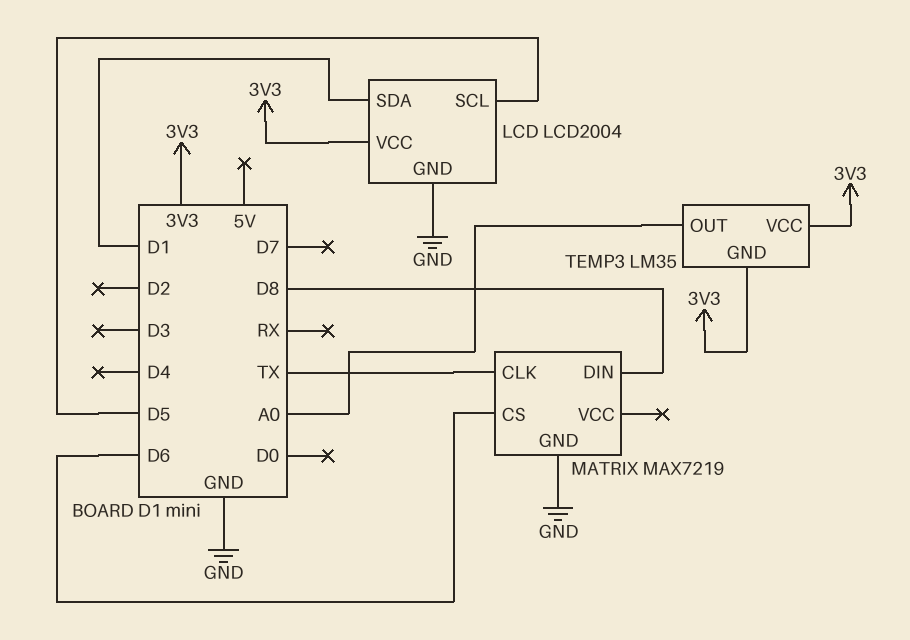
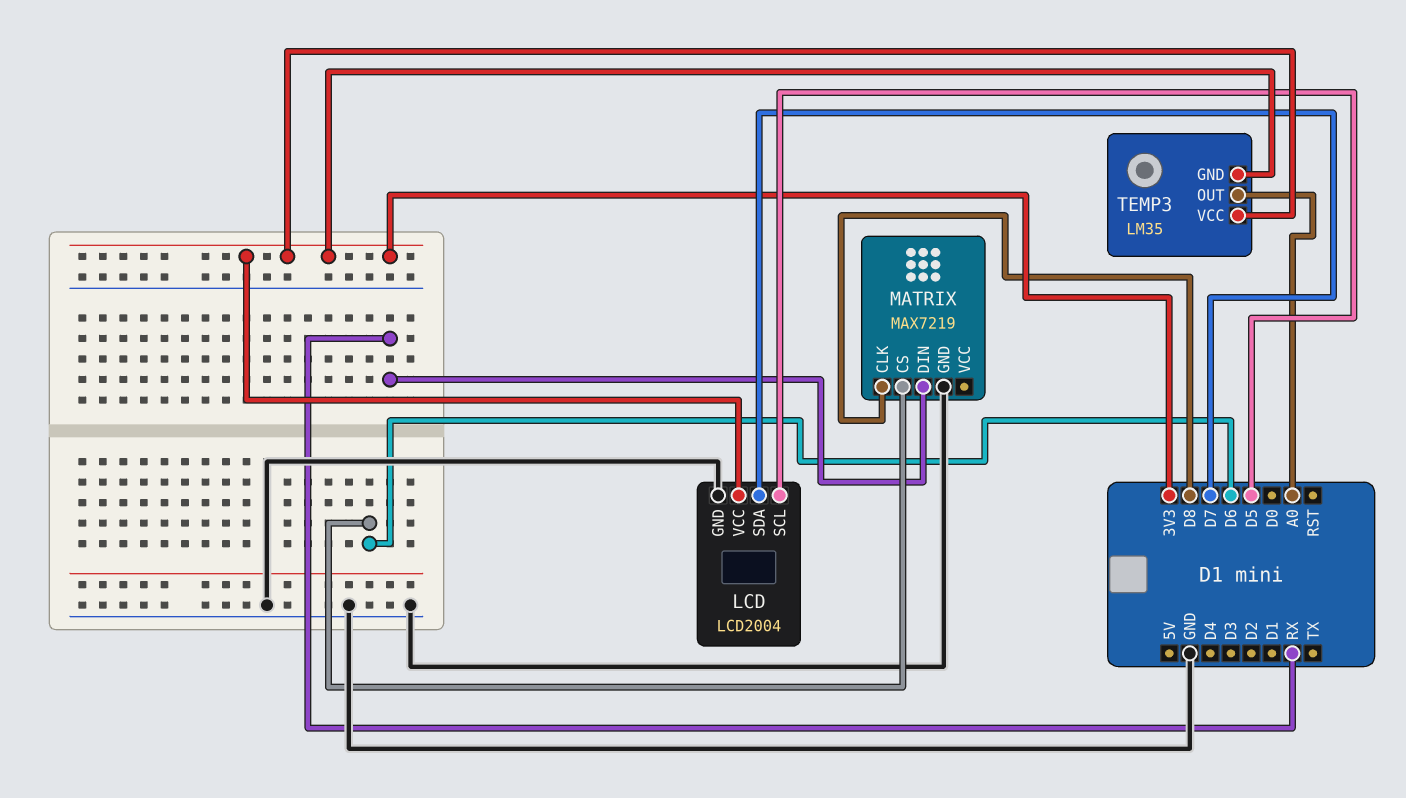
LCD pin SDA: D1 -> D7
MATRIX pin CLK: TX -> D8
MATRIX pin DIN: D8 -> RX

